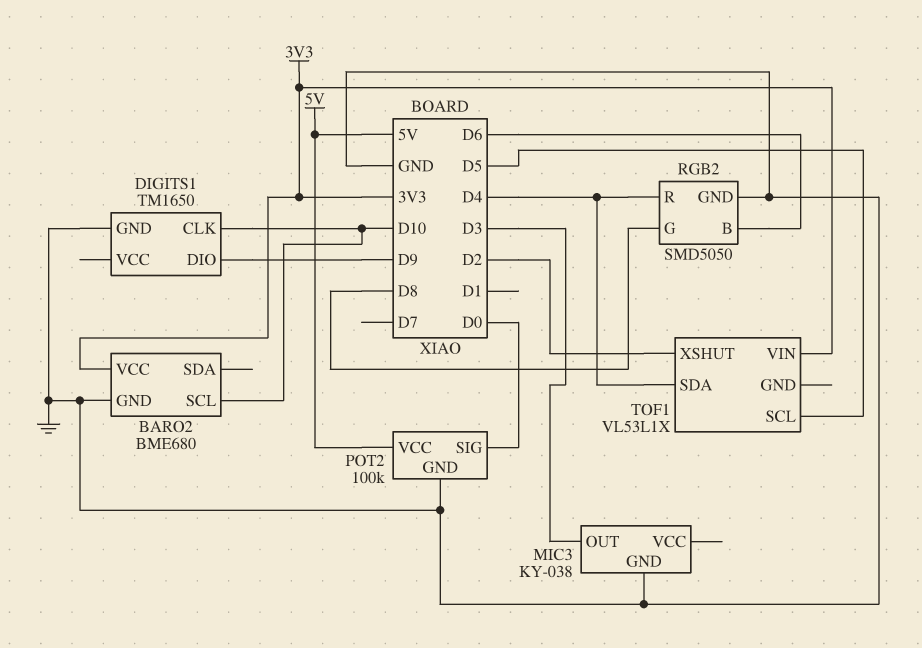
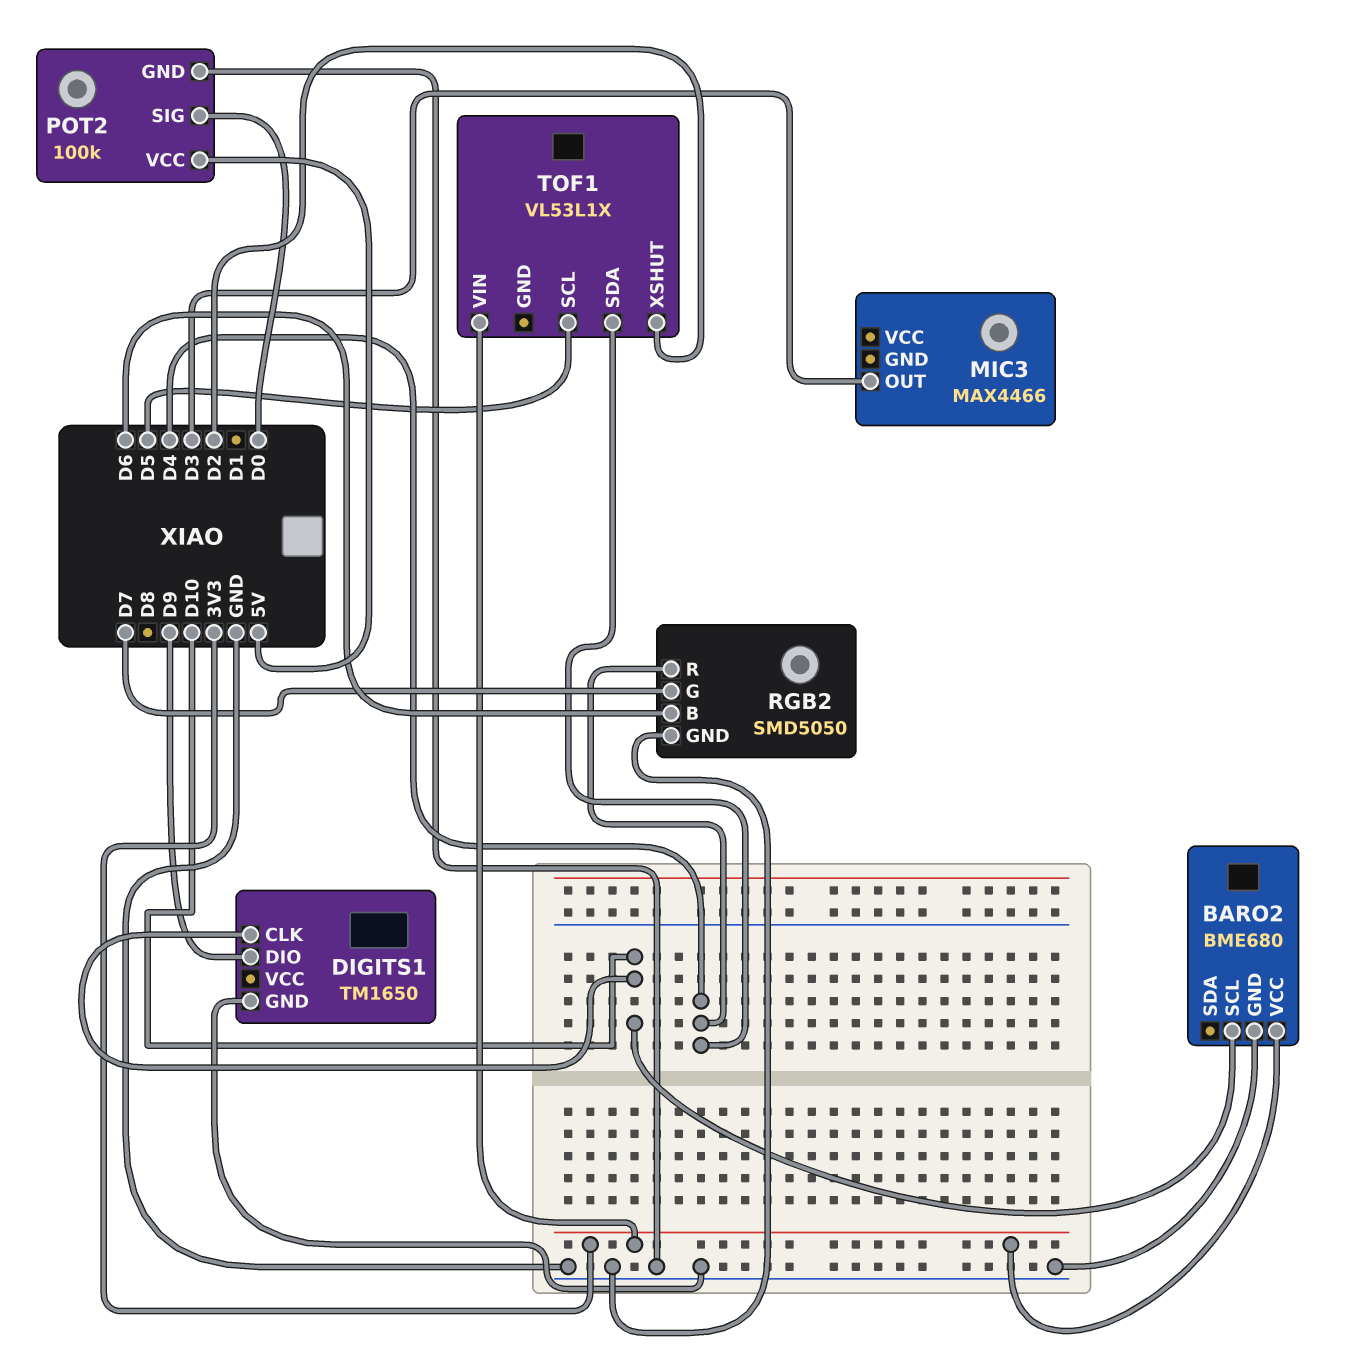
MIC3: KY-038 -> MAX4466
MIC3 pin GND: GND -> none
RGB2 pin G: D8 -> D7

